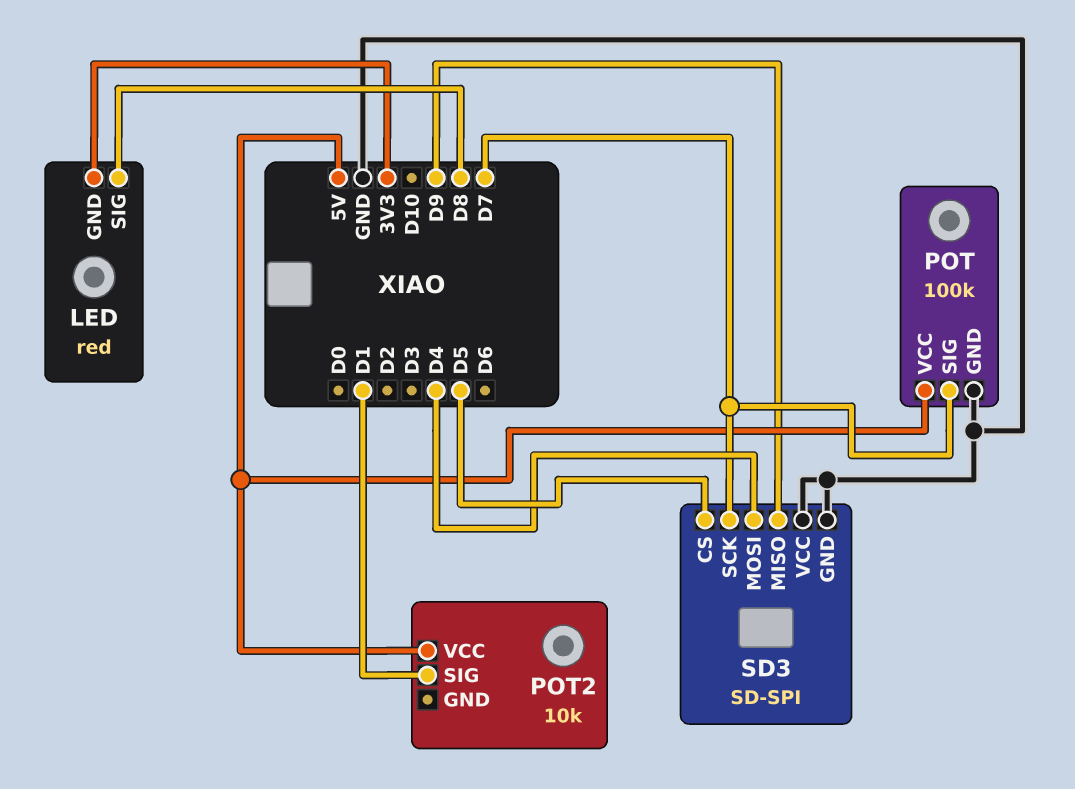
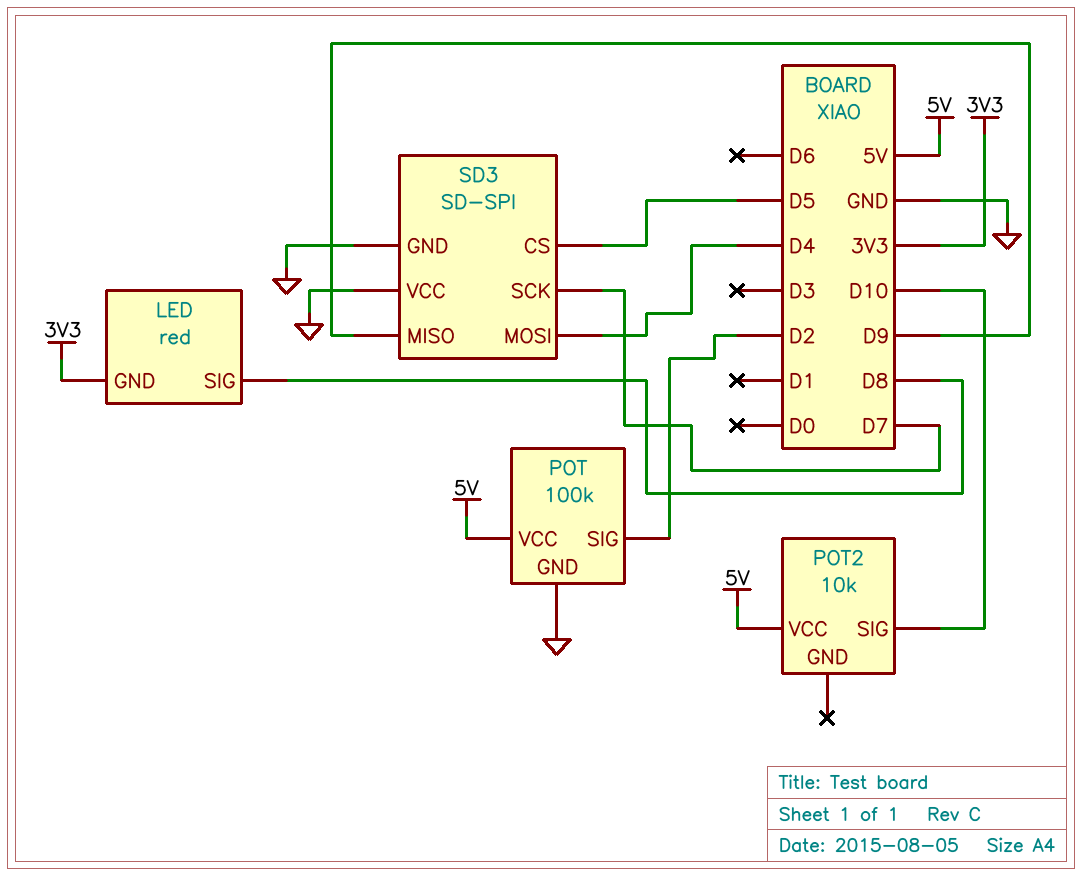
POT pin SIG: D7 -> D2
POT2 pin SIG: D1 -> D10

